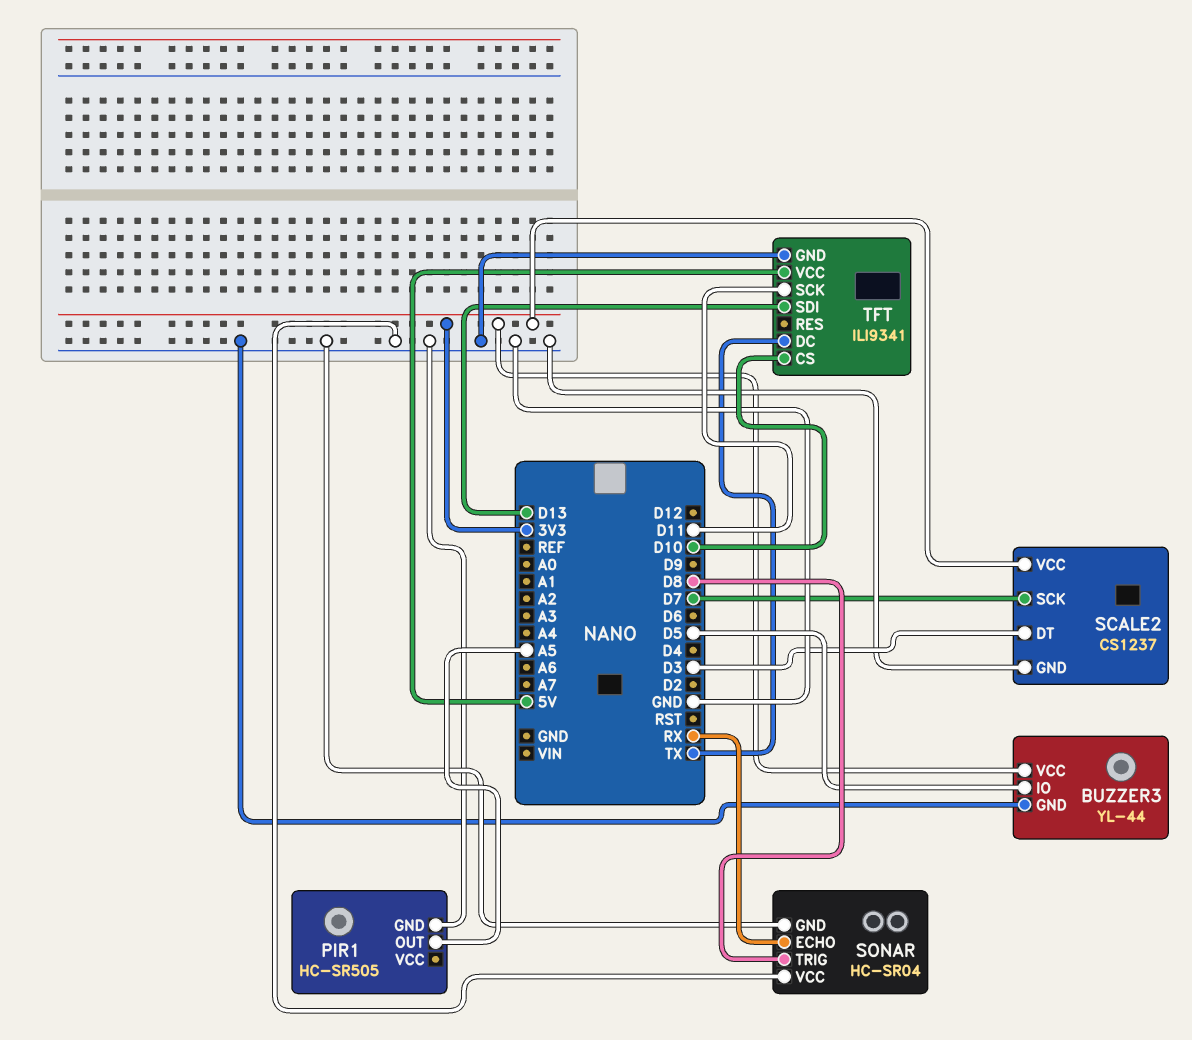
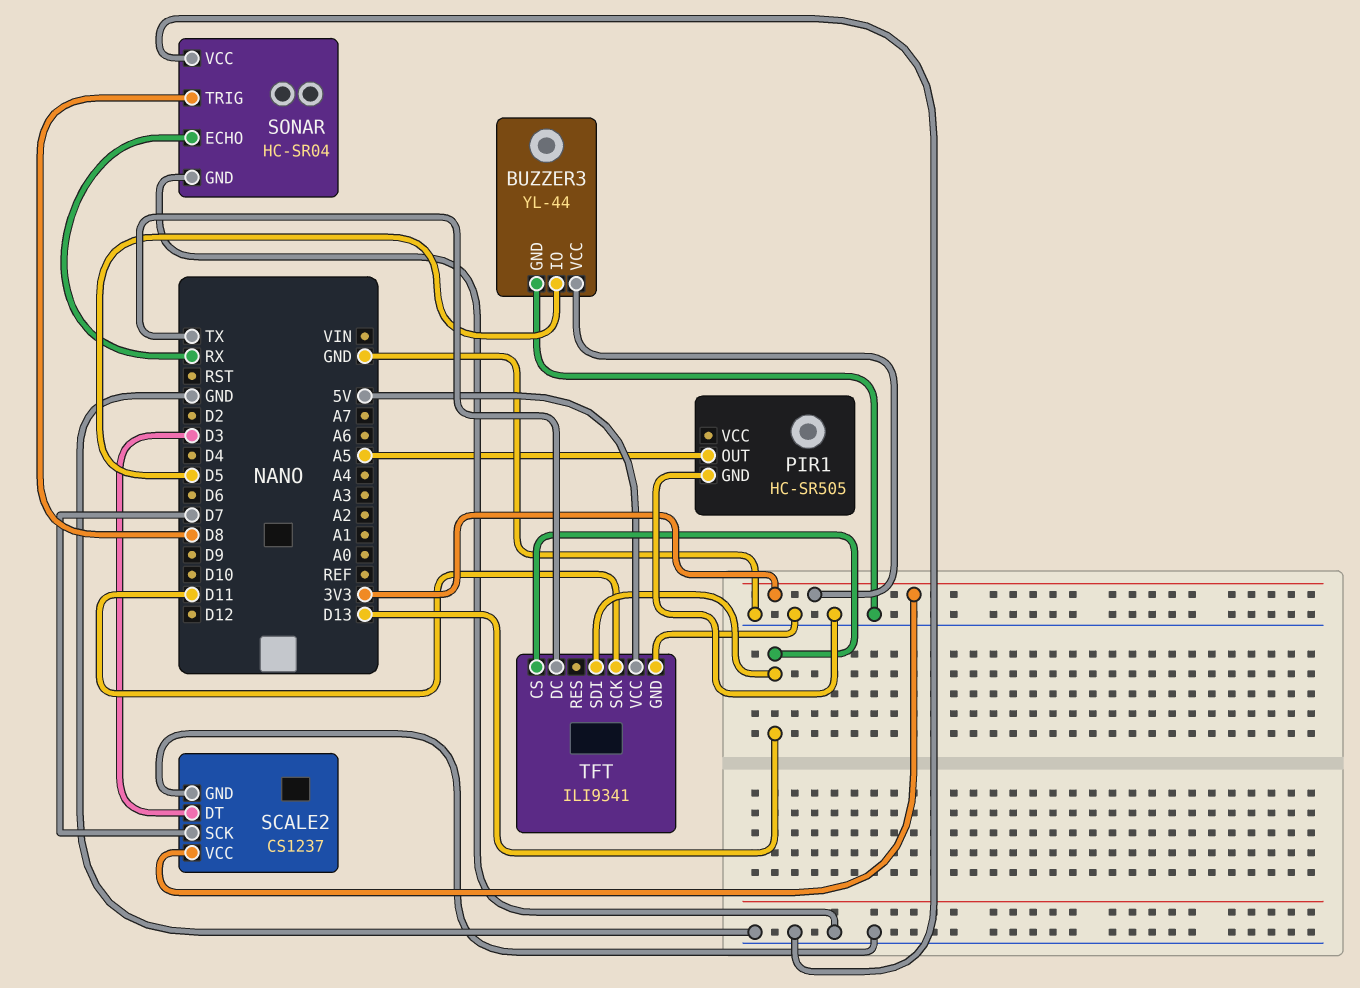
TFT pin CS: D10 -> D13

